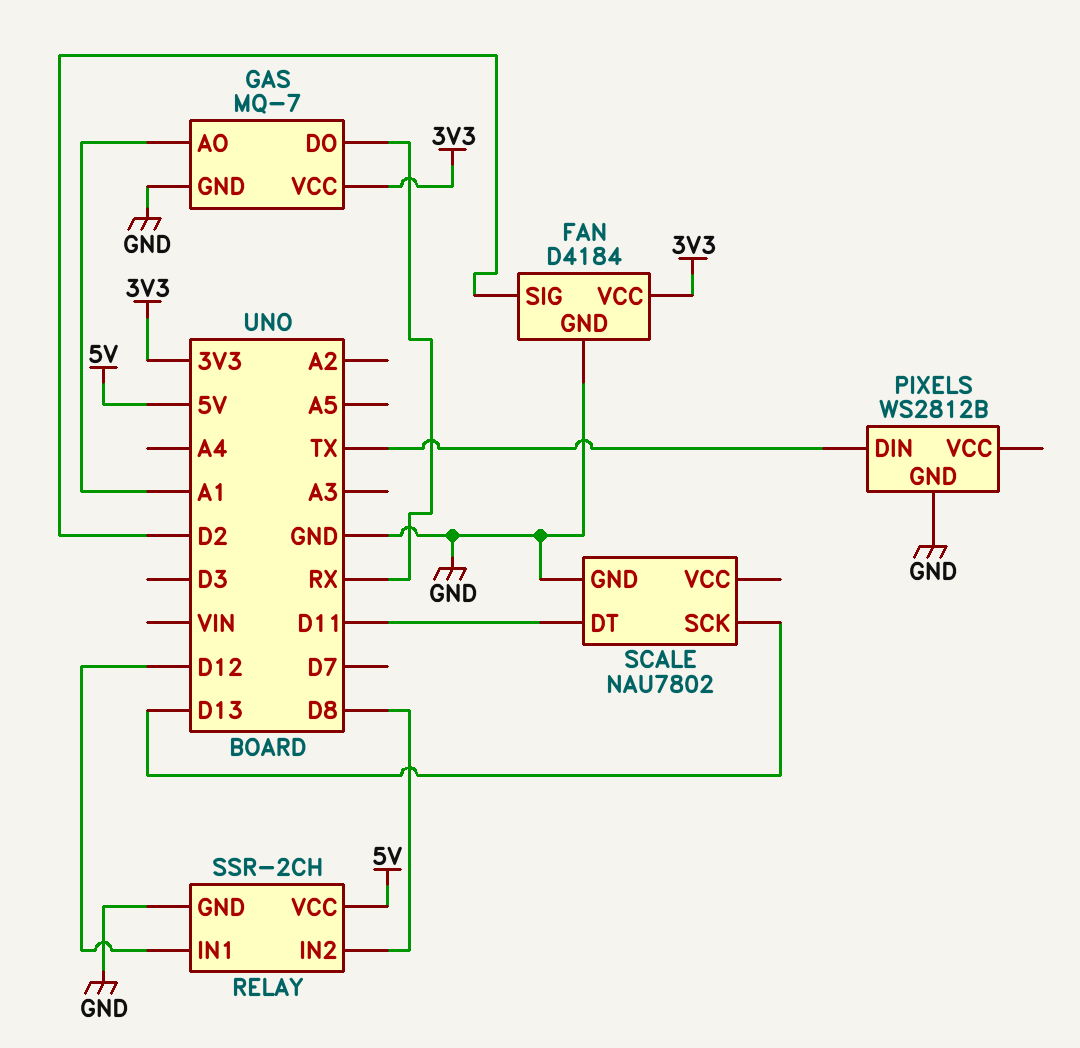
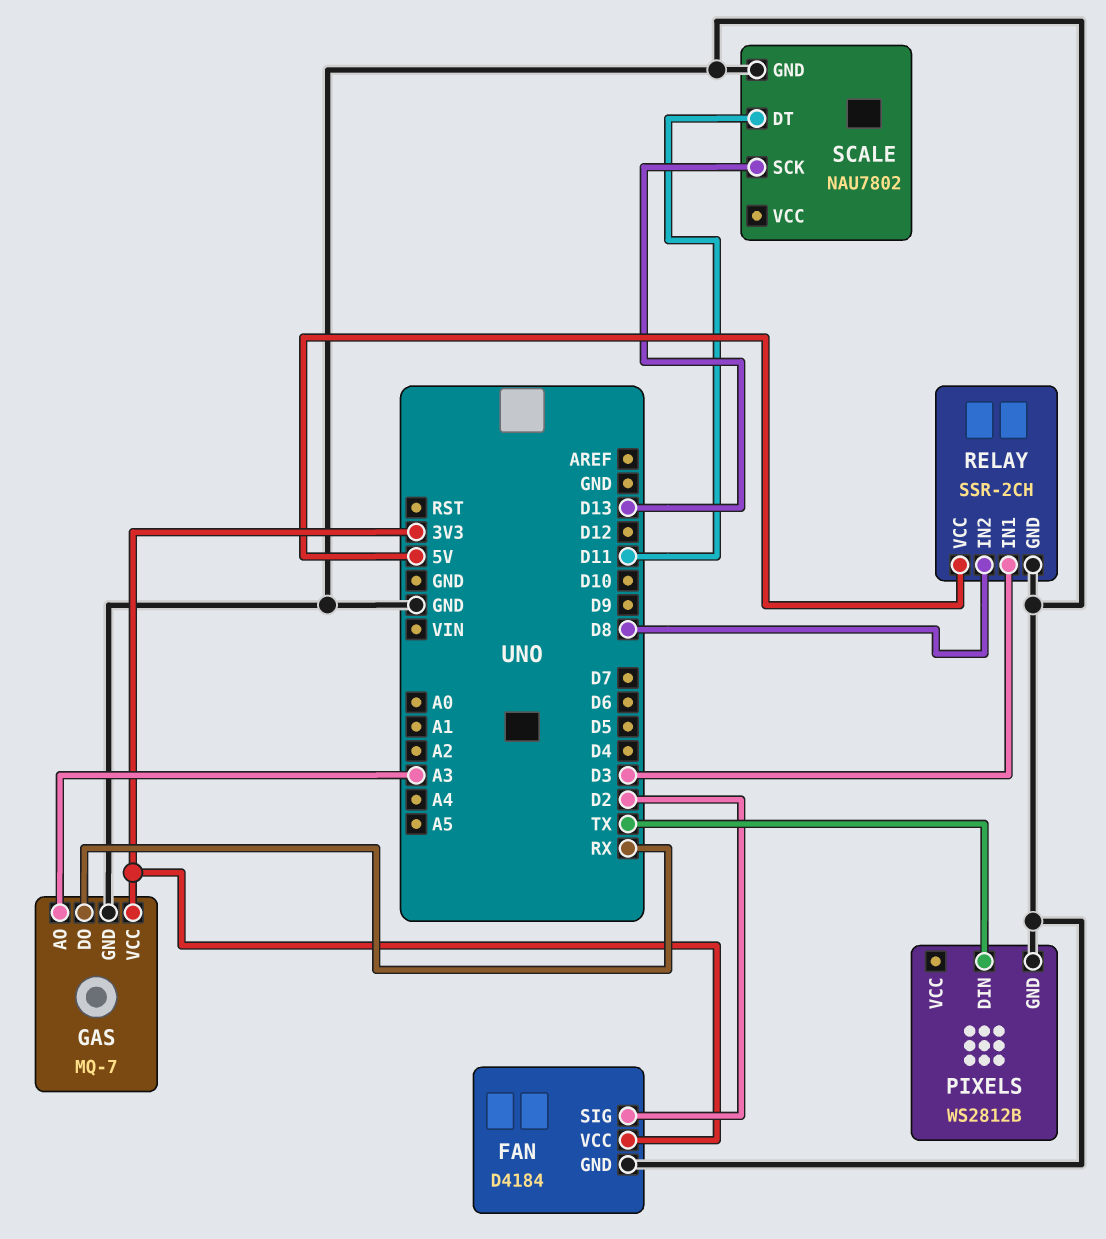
GAS pin AO: A1 -> A3
RELAY pin IN1: D12 -> D3

